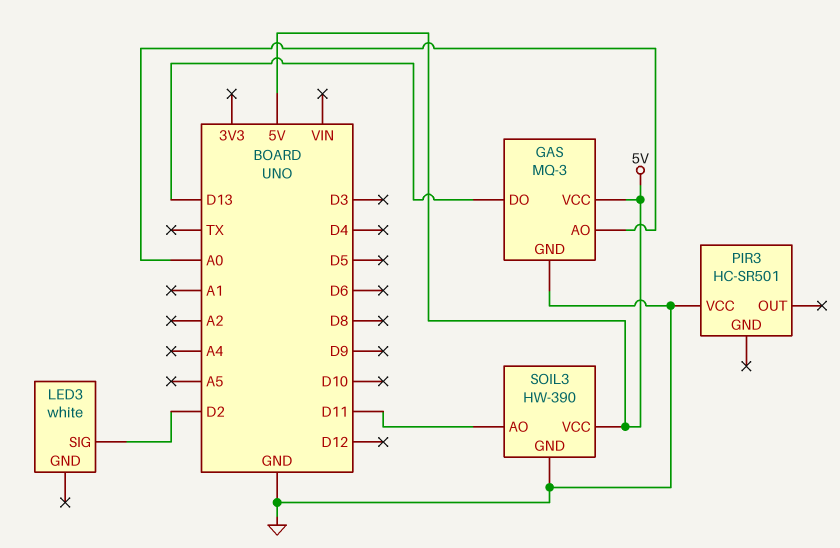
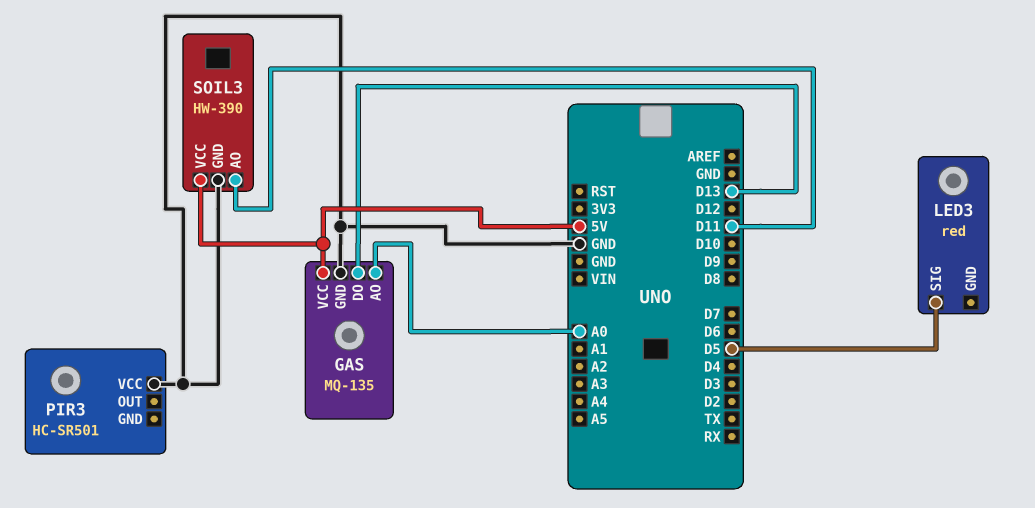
GAS: MQ-3 -> MQ-135
LED3: white -> red
LED3 pin SIG: D2 -> D5

